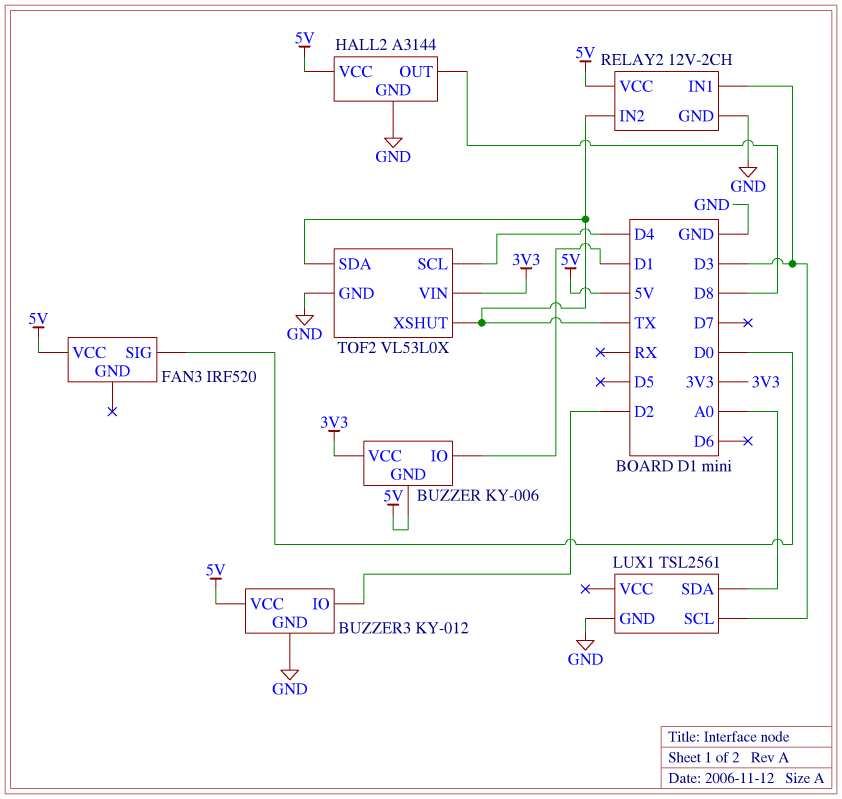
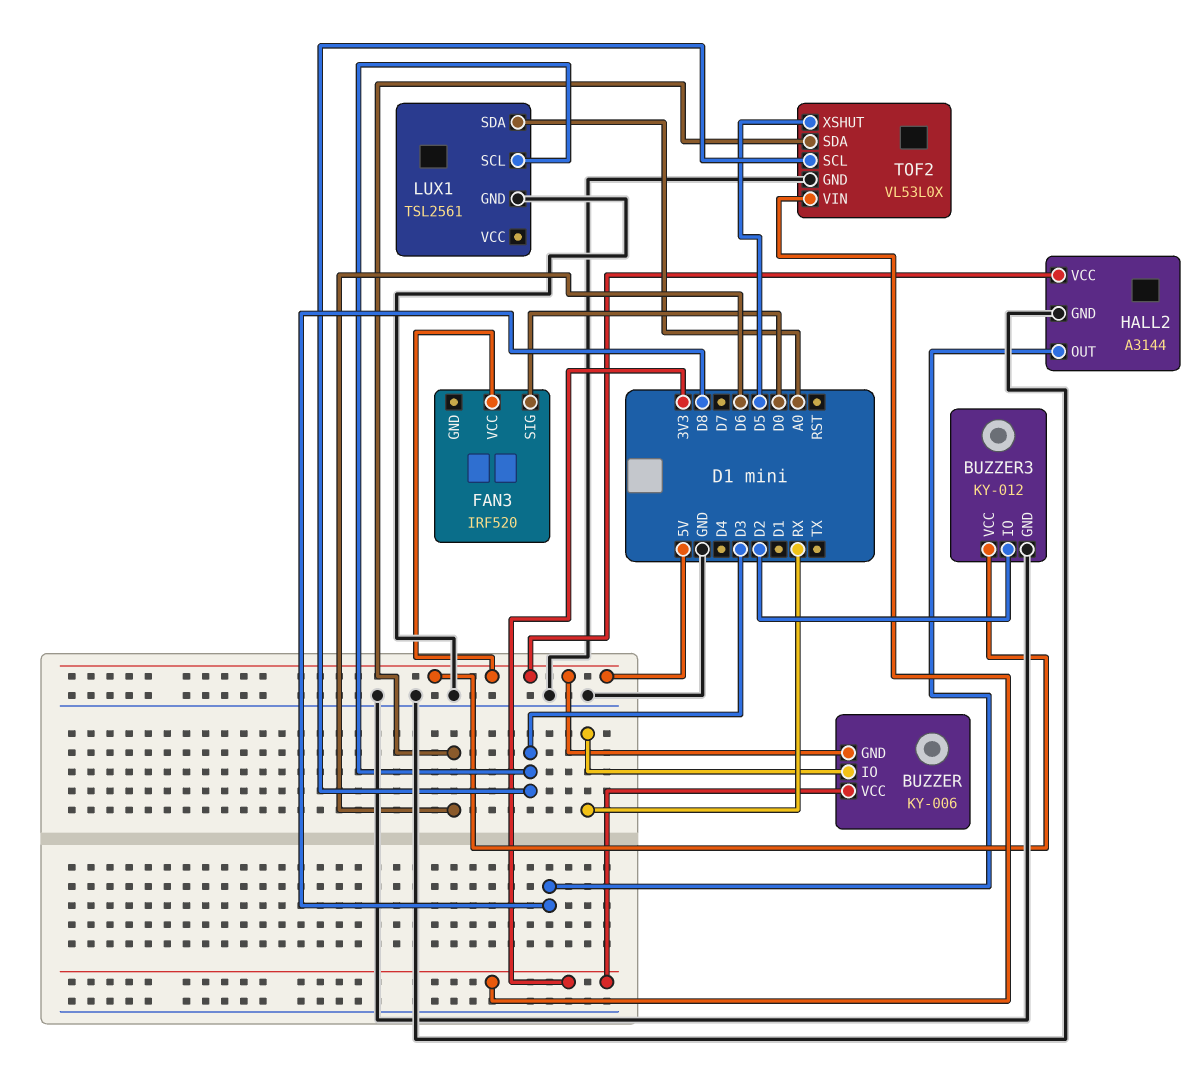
BUZZER pin IO: D1 -> RX
RELAY2: 12V-2CH -> none
RELAY2 pin GND: GND -> none
RELAY2 pin IN1: D3 -> none
RELAY2 pin IN2: TX -> none
RELAY2 pin VCC: 5V -> none
TOF2 pin SCL: D4 -> D3
TOF2 pin SDA: TX -> D6
TOF2 pin XSHUT: TX -> D5

